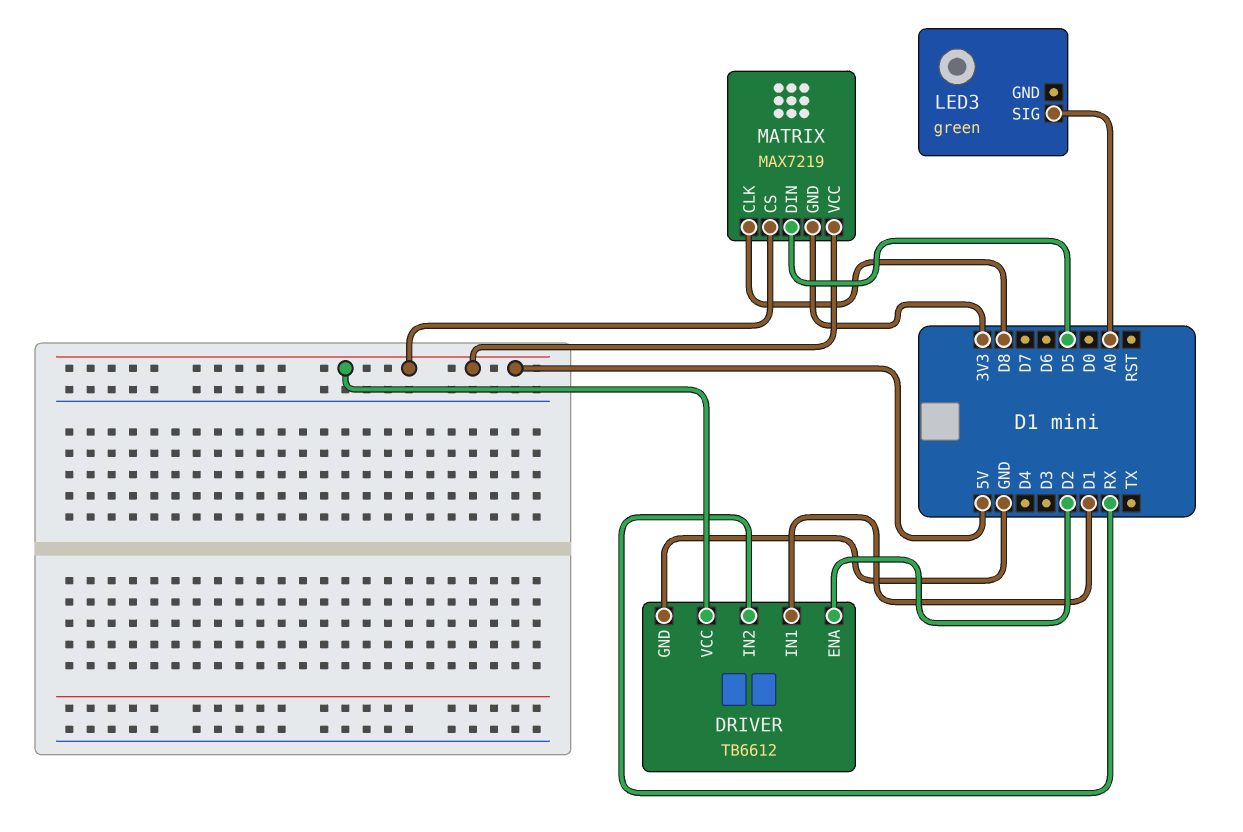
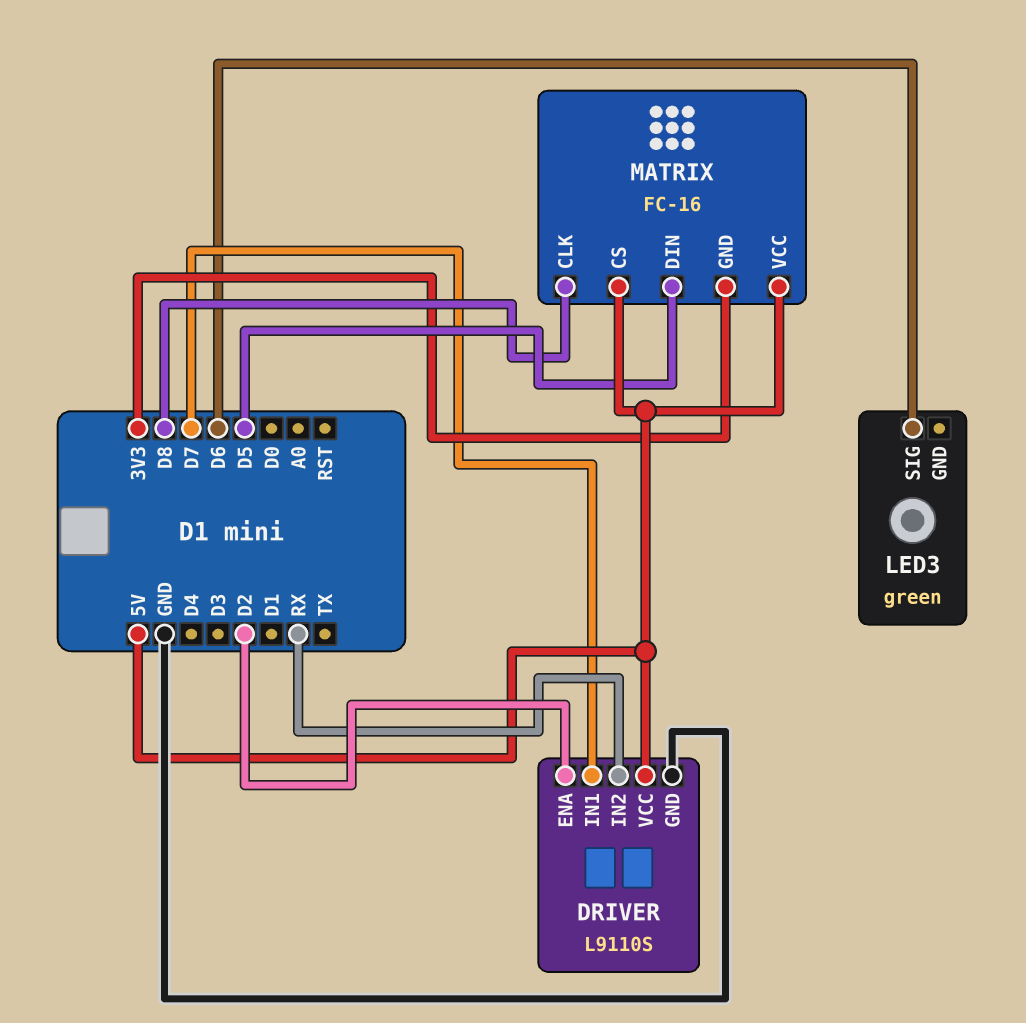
DRIVER: TB6612 -> L9110S
DRIVER pin IN1: D1 -> D7
LED3 pin SIG: A0 -> D6
MATRIX: MAX7219 -> FC-16

